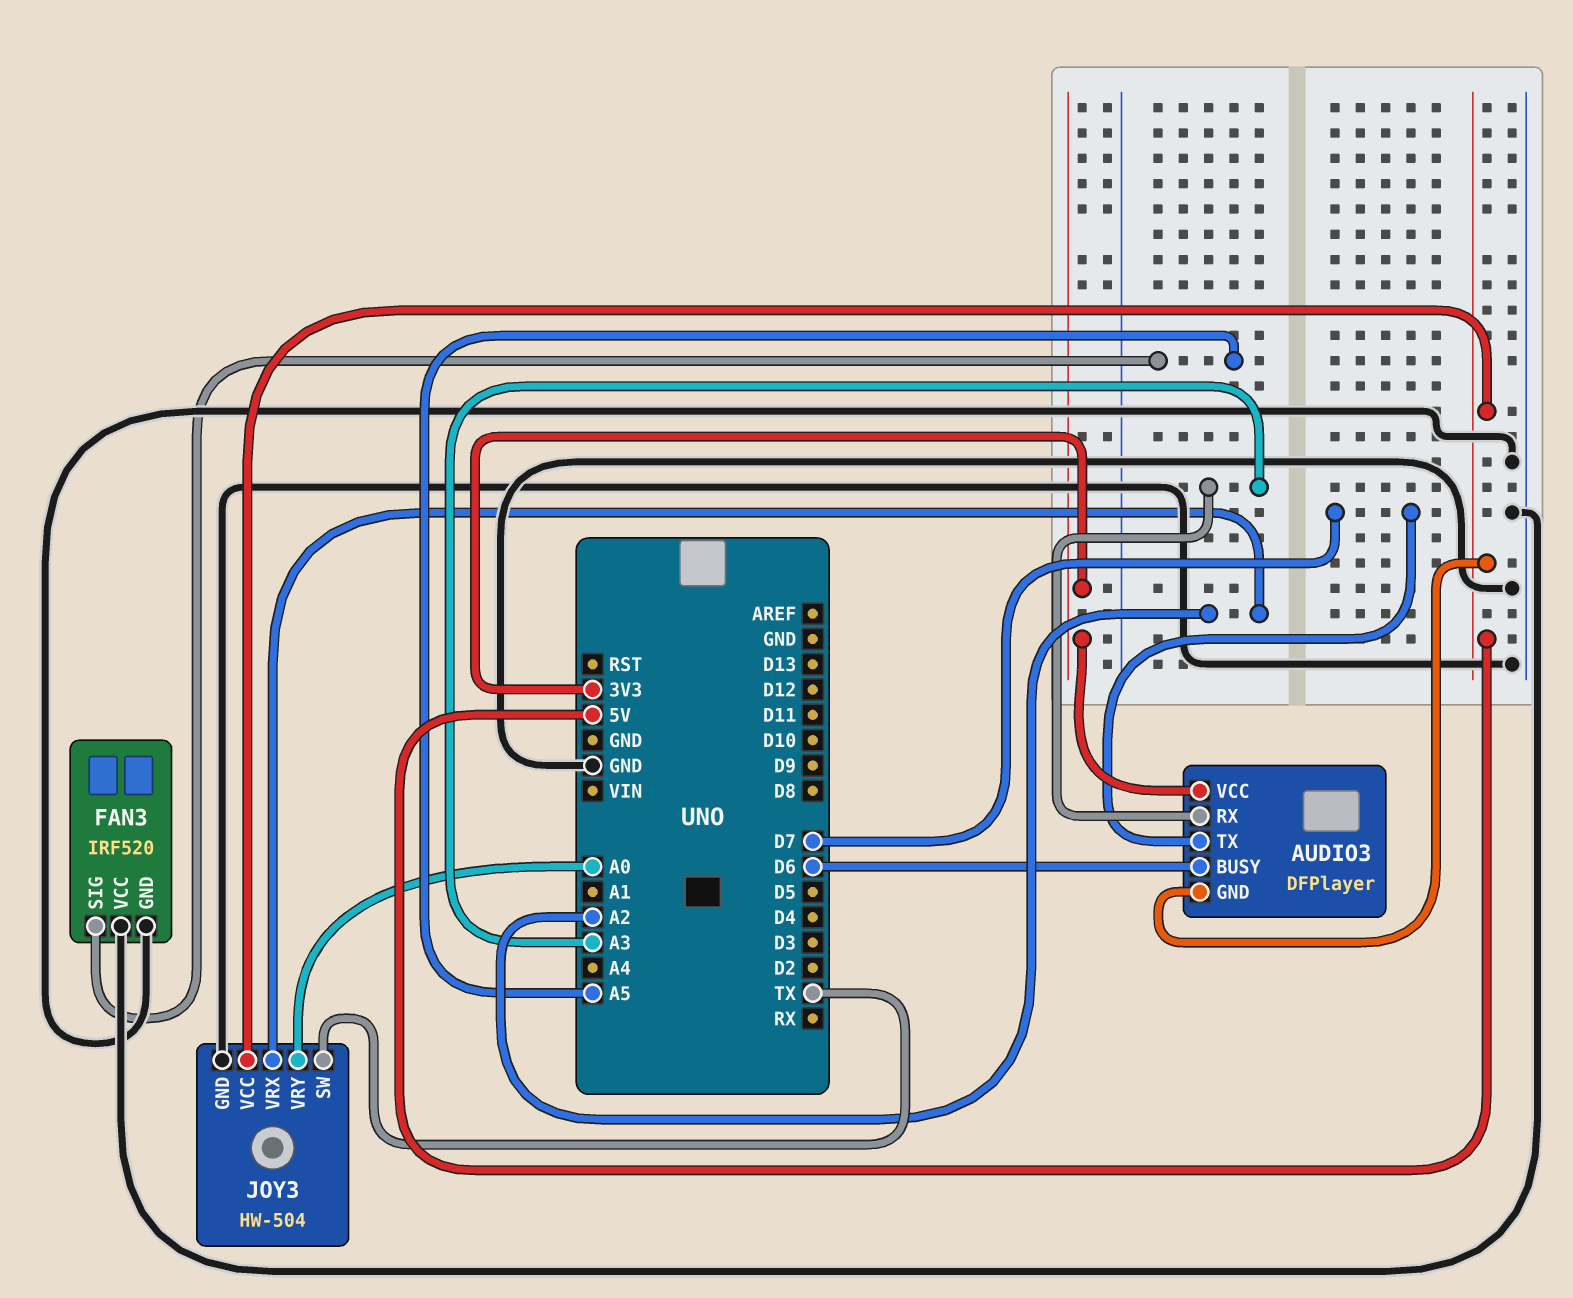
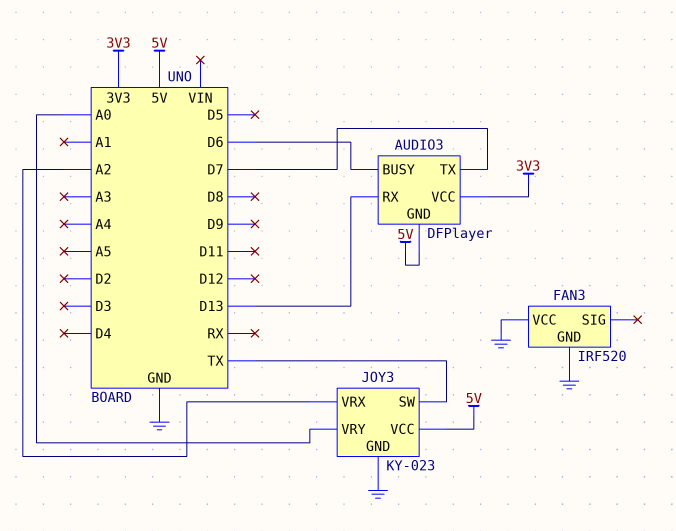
AUDIO3 pin RX: A3 -> D13
FAN3 pin SIG: A5 -> none
JOY3: HW-504 -> KY-023

